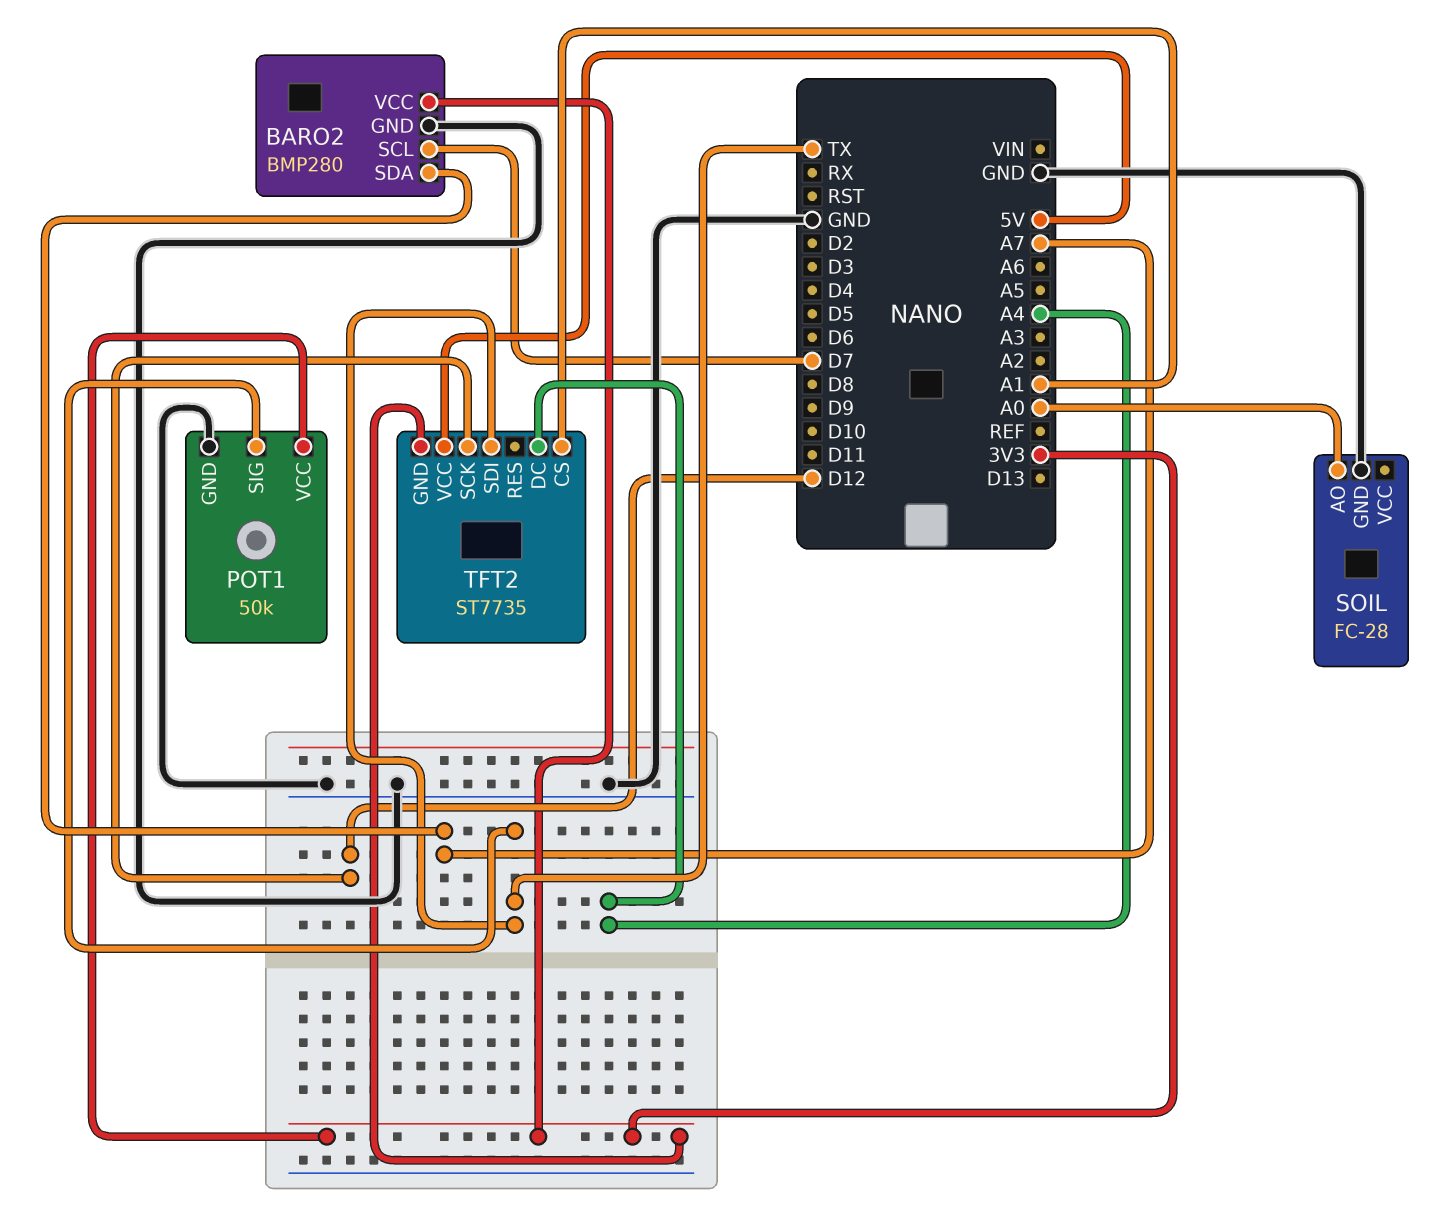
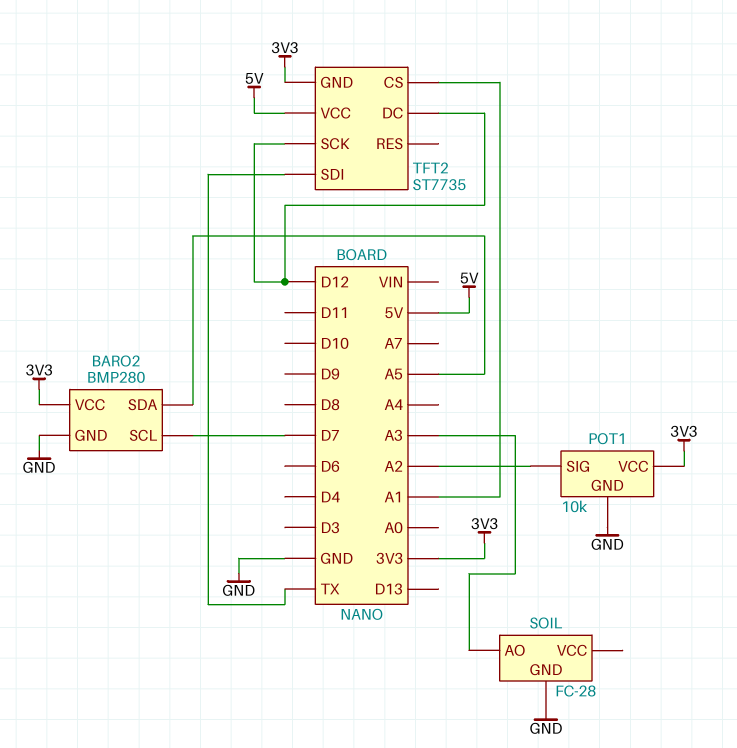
BARO2 pin SDA: A7 -> A5
POT1: 50k -> 10k
POT1 pin SIG: TX -> A2
SOIL pin AO: A0 -> A3
TFT2 pin DC: A4 -> D12

